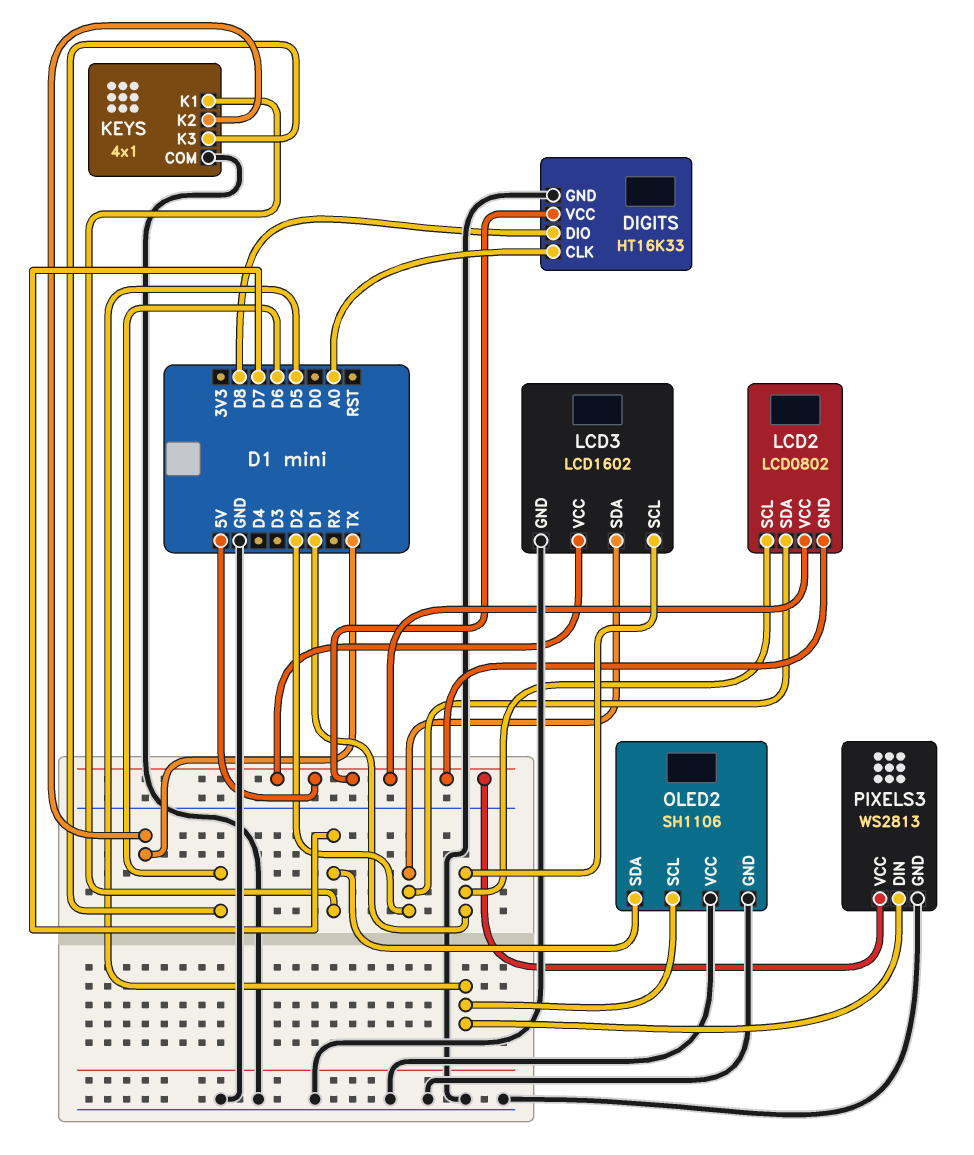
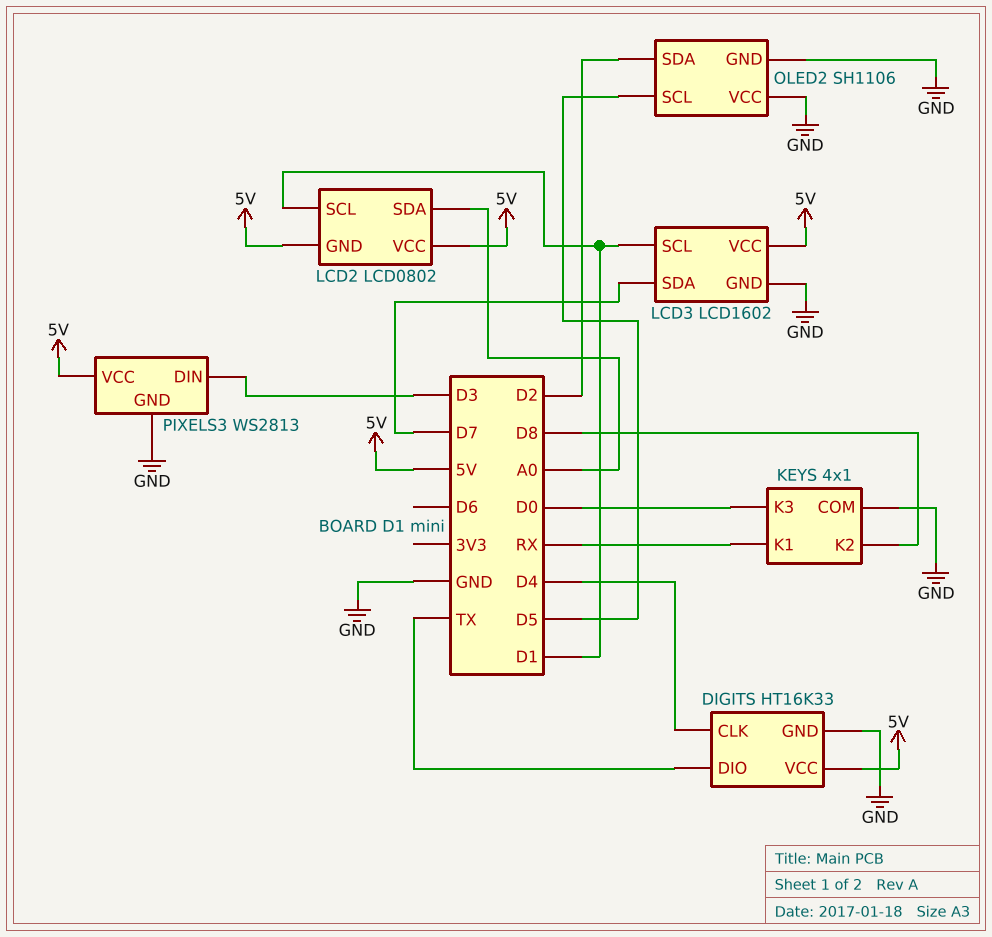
DIGITS pin CLK: A0 -> D4
DIGITS pin DIO: D8 -> TX
KEYS pin K1: D7 -> RX
KEYS pin K2: TX -> D8
KEYS pin K3: D6 -> D0
LCD2 pin SDA: D2 -> A0
LCD3 pin SDA: D2 -> D7
OLED2 pin SDA: D7 -> D2
PIXELS3 pin DIN: D5 -> D3

